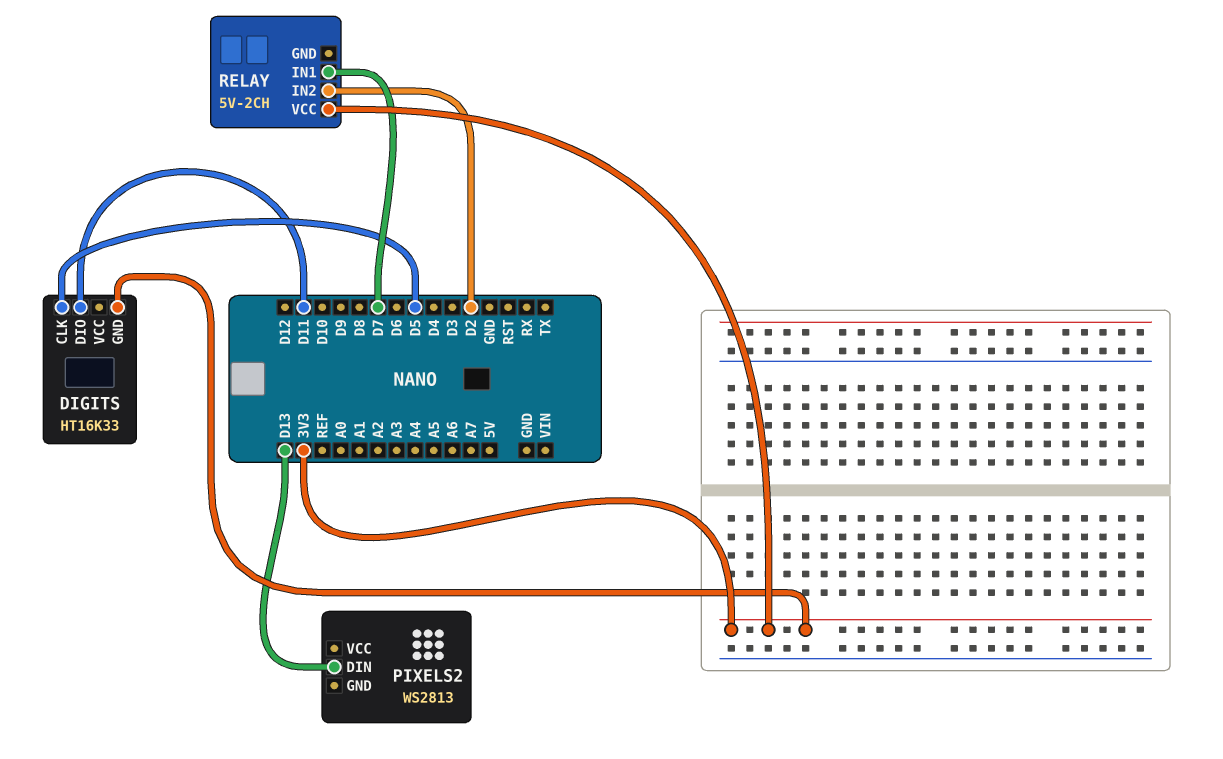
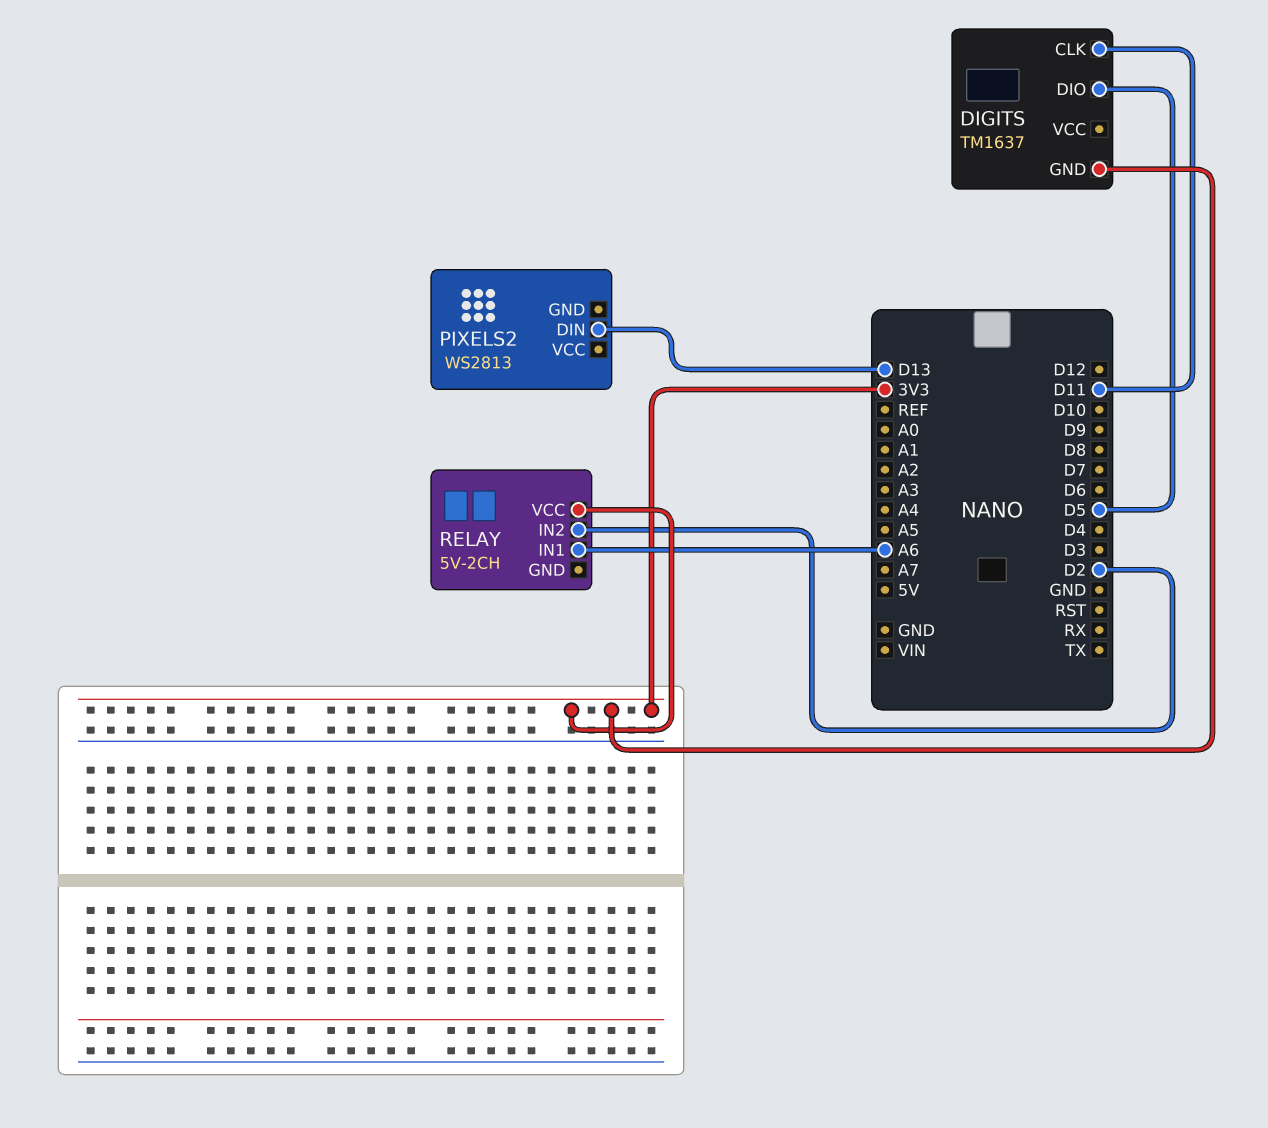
DIGITS: HT16K33 -> TM1637
DIGITS pin CLK: D5 -> D11
DIGITS pin DIO: D11 -> D5
RELAY pin IN1: D7 -> A6

